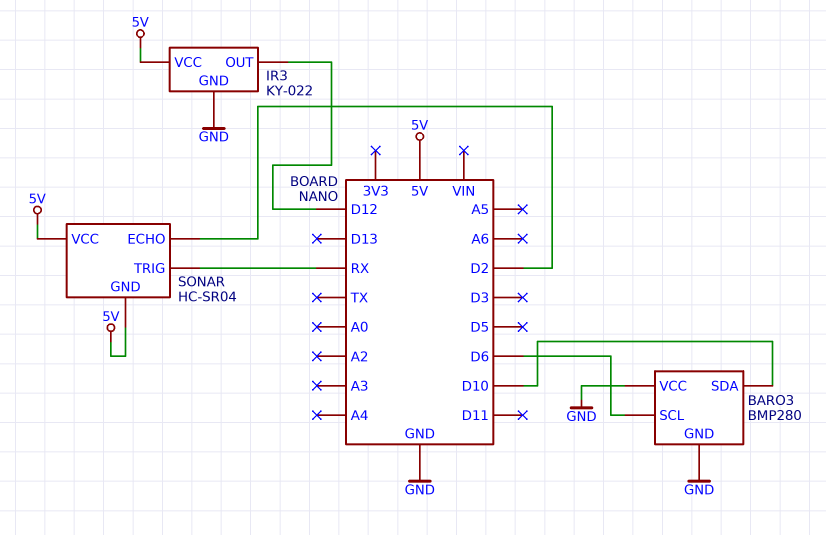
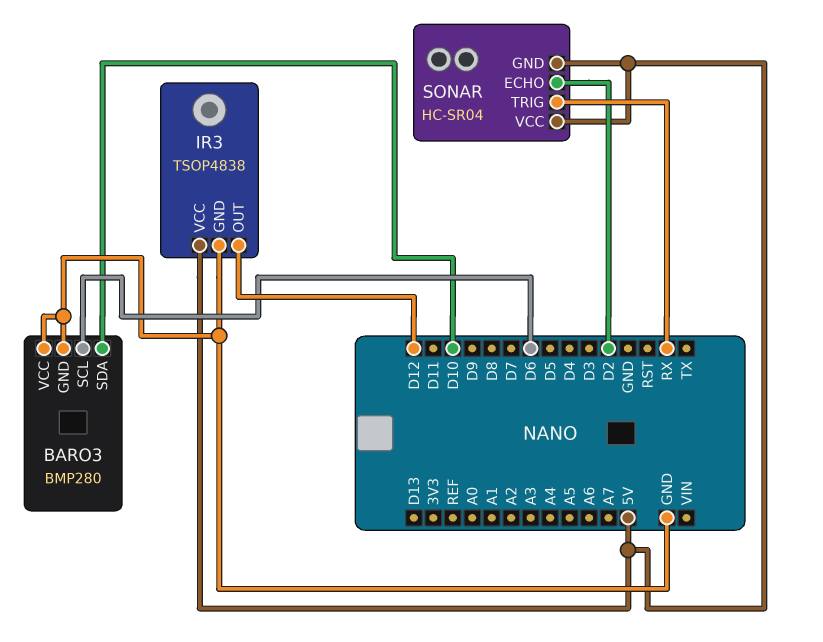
IR3: KY-022 -> TSOP4838

